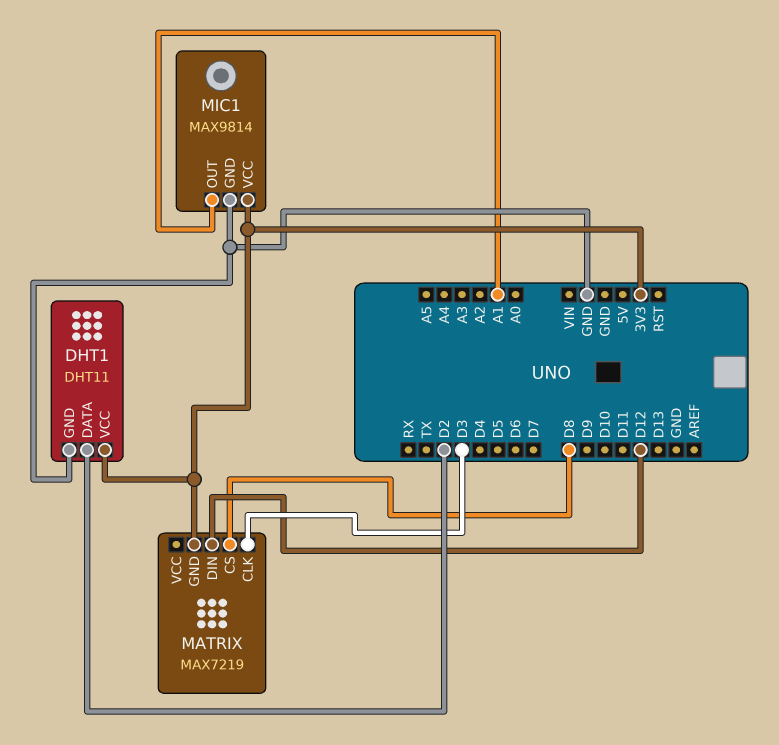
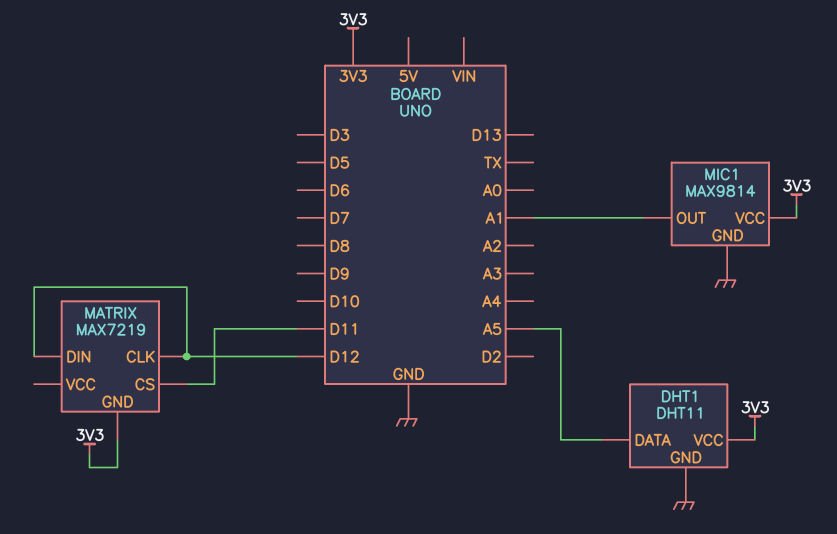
DHT1 pin DATA: D2 -> A5
MATRIX pin CLK: D3 -> D12
MATRIX pin CS: D8 -> D11

